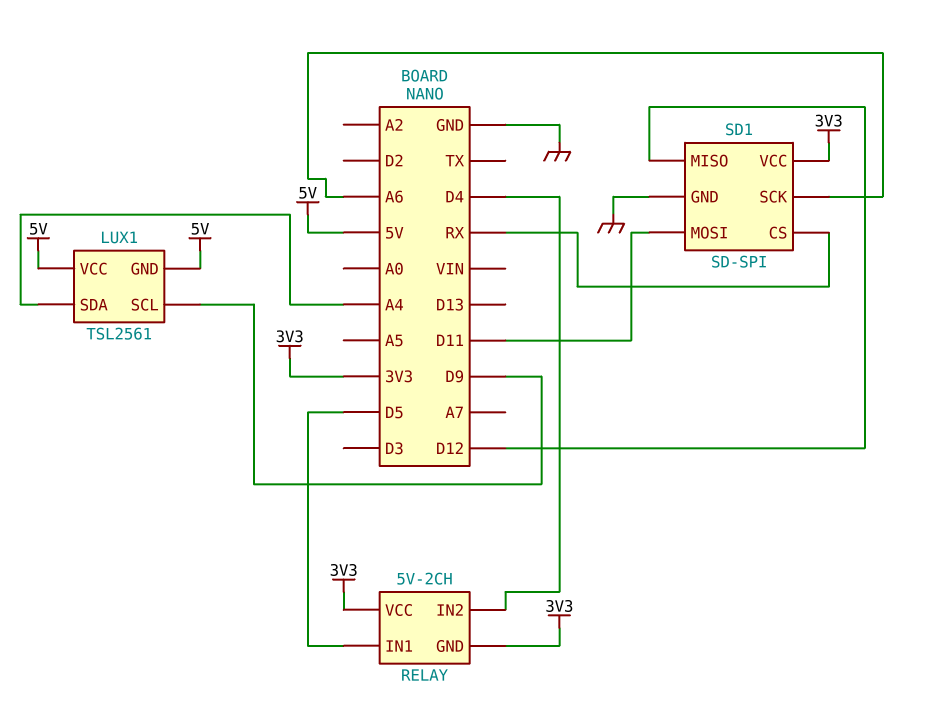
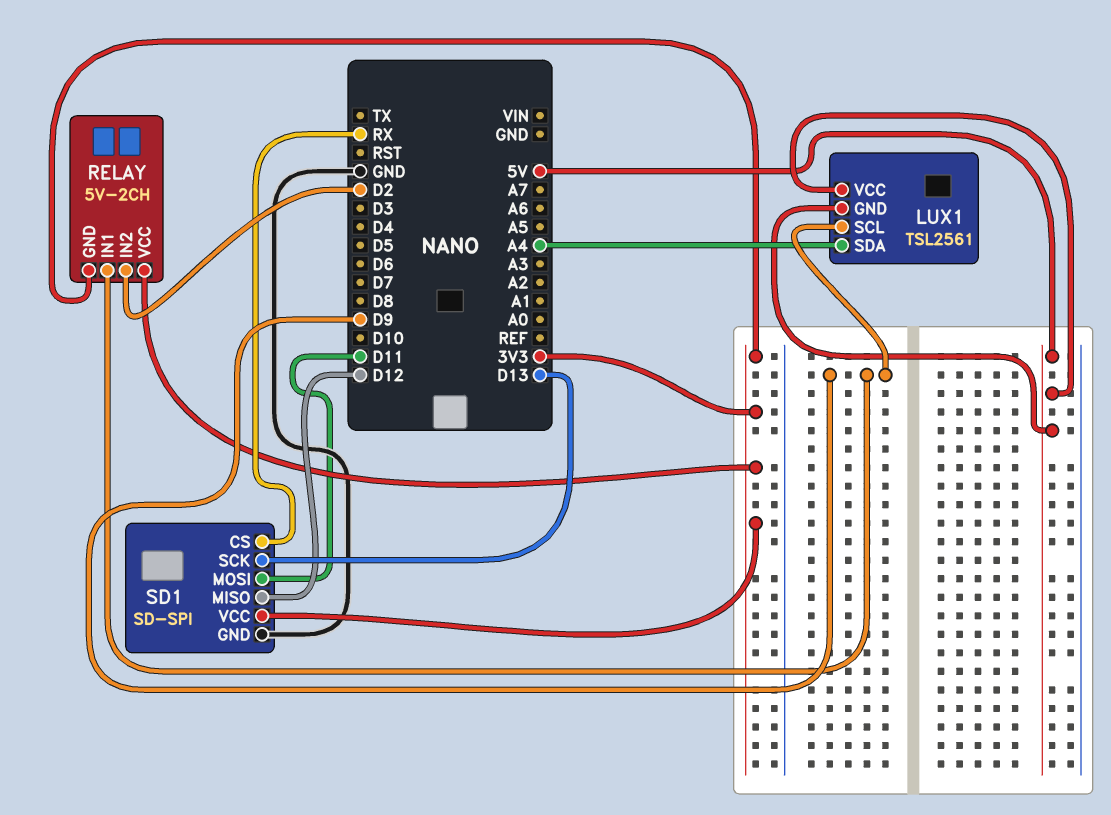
RELAY pin IN1: D5 -> D9
RELAY pin IN2: D4 -> D2
SD1 pin SCK: A6 -> D13

